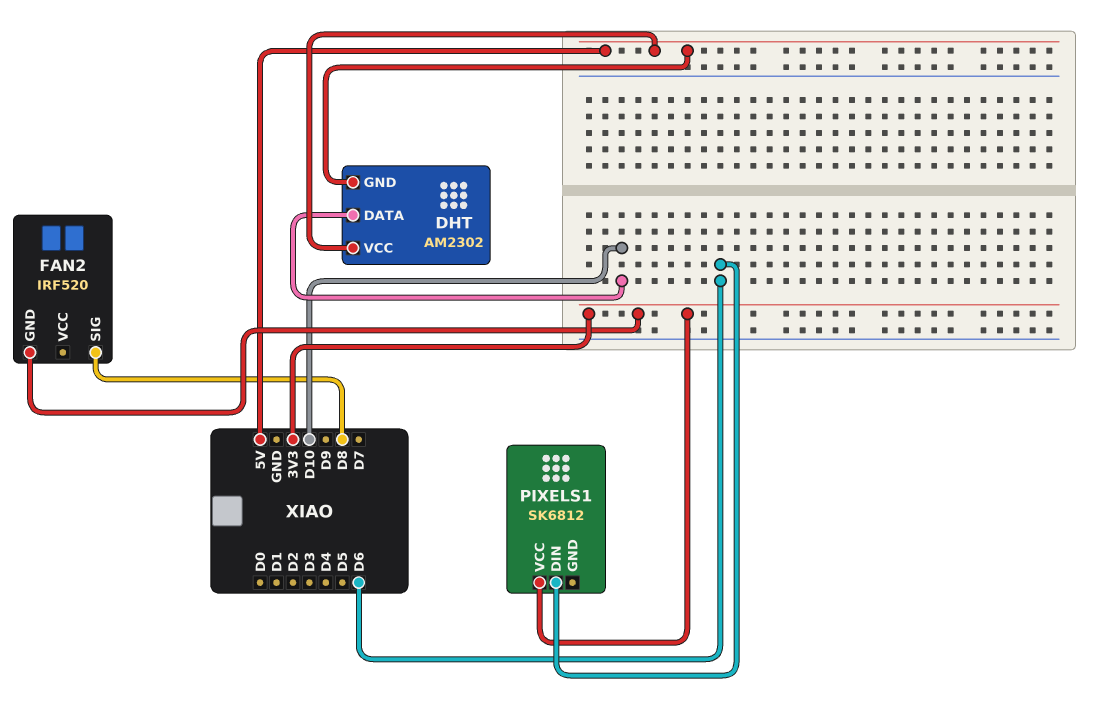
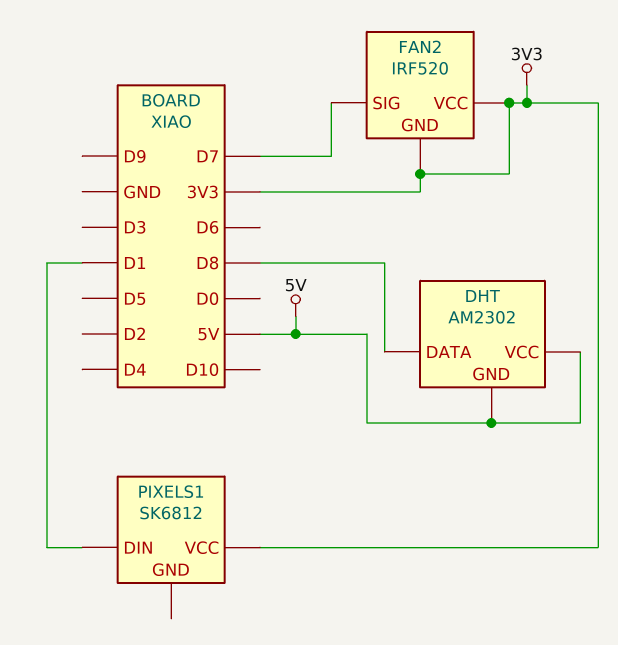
DHT pin DATA: D10 -> D8
FAN2 pin SIG: D8 -> D7
FAN2 pin VCC: none -> 3V3
PIXELS1 pin DIN: D6 -> D1

